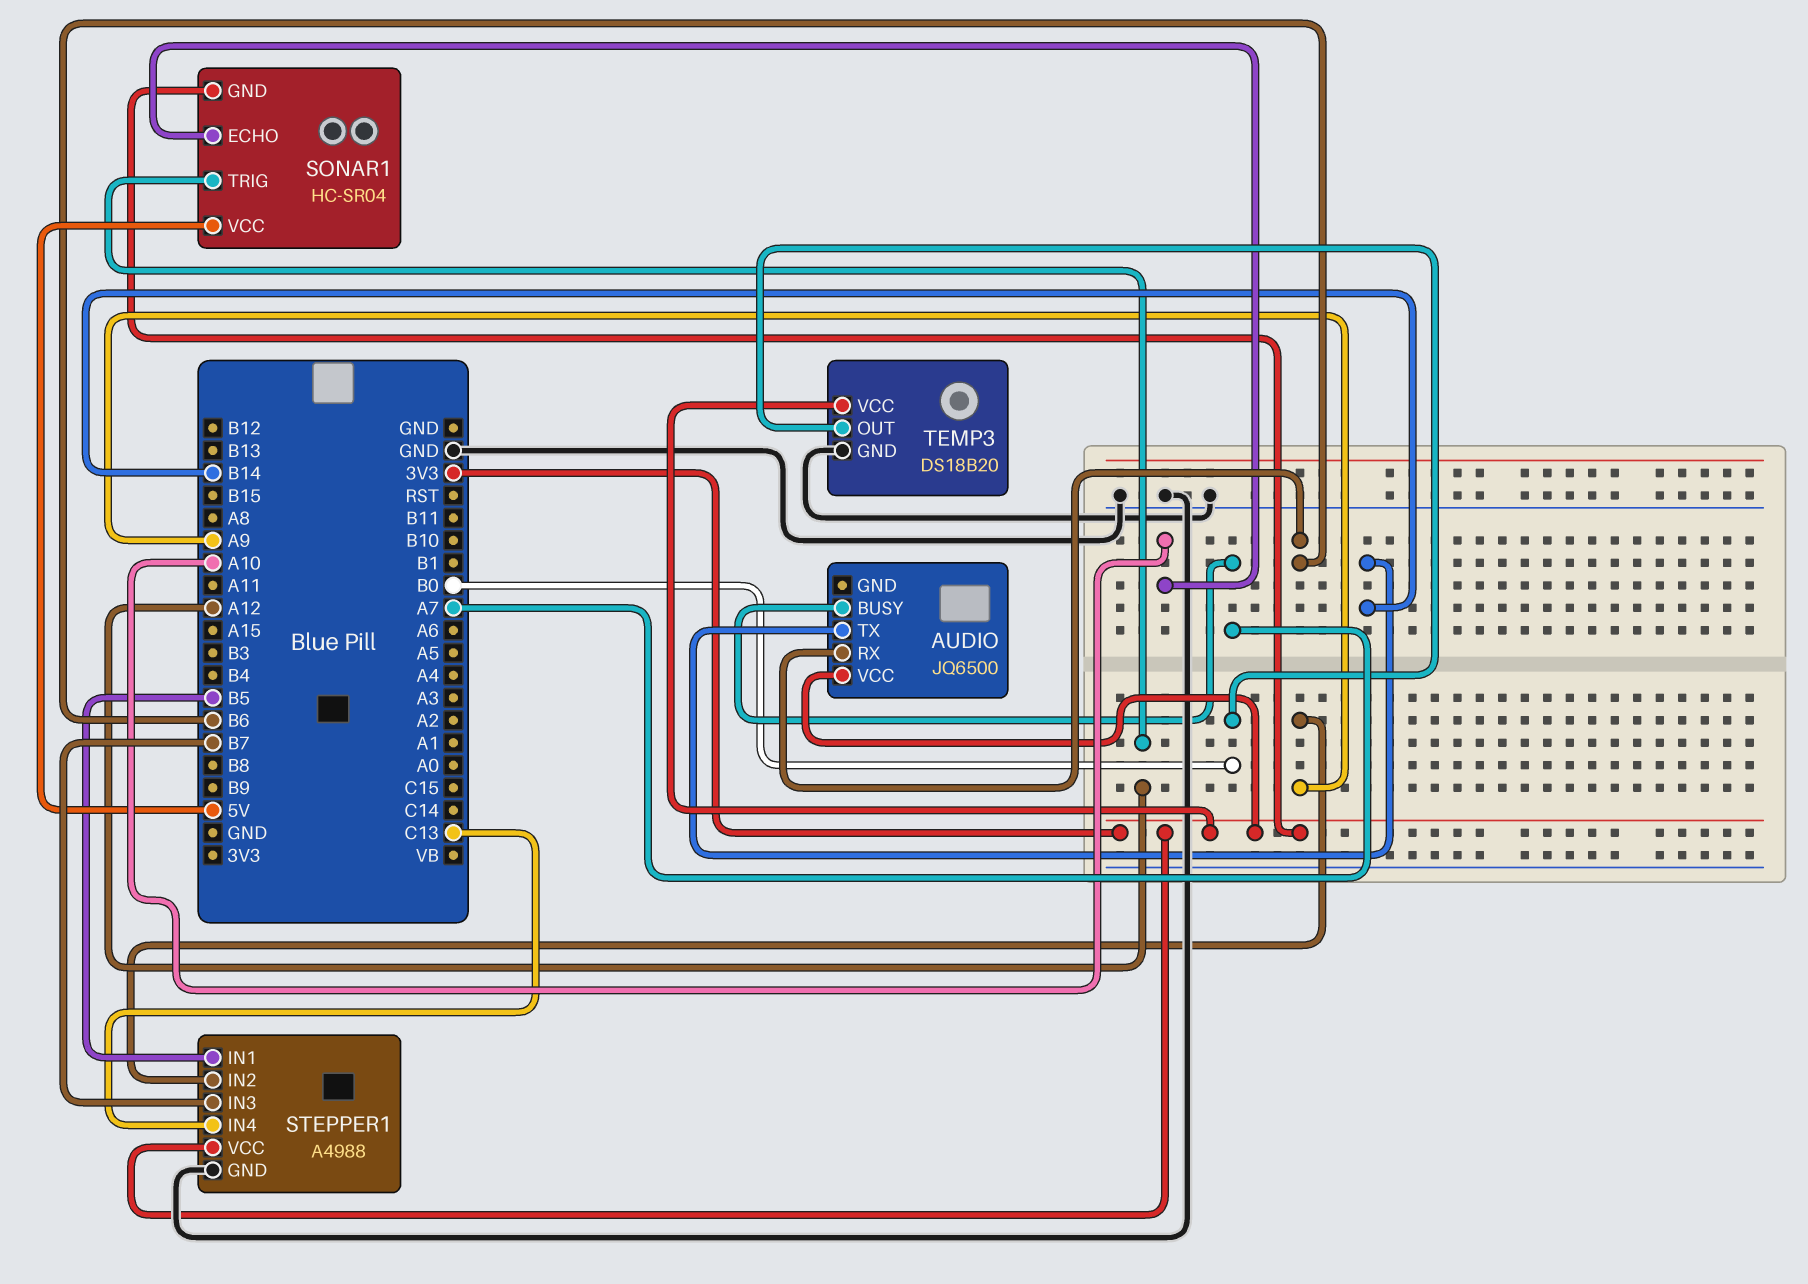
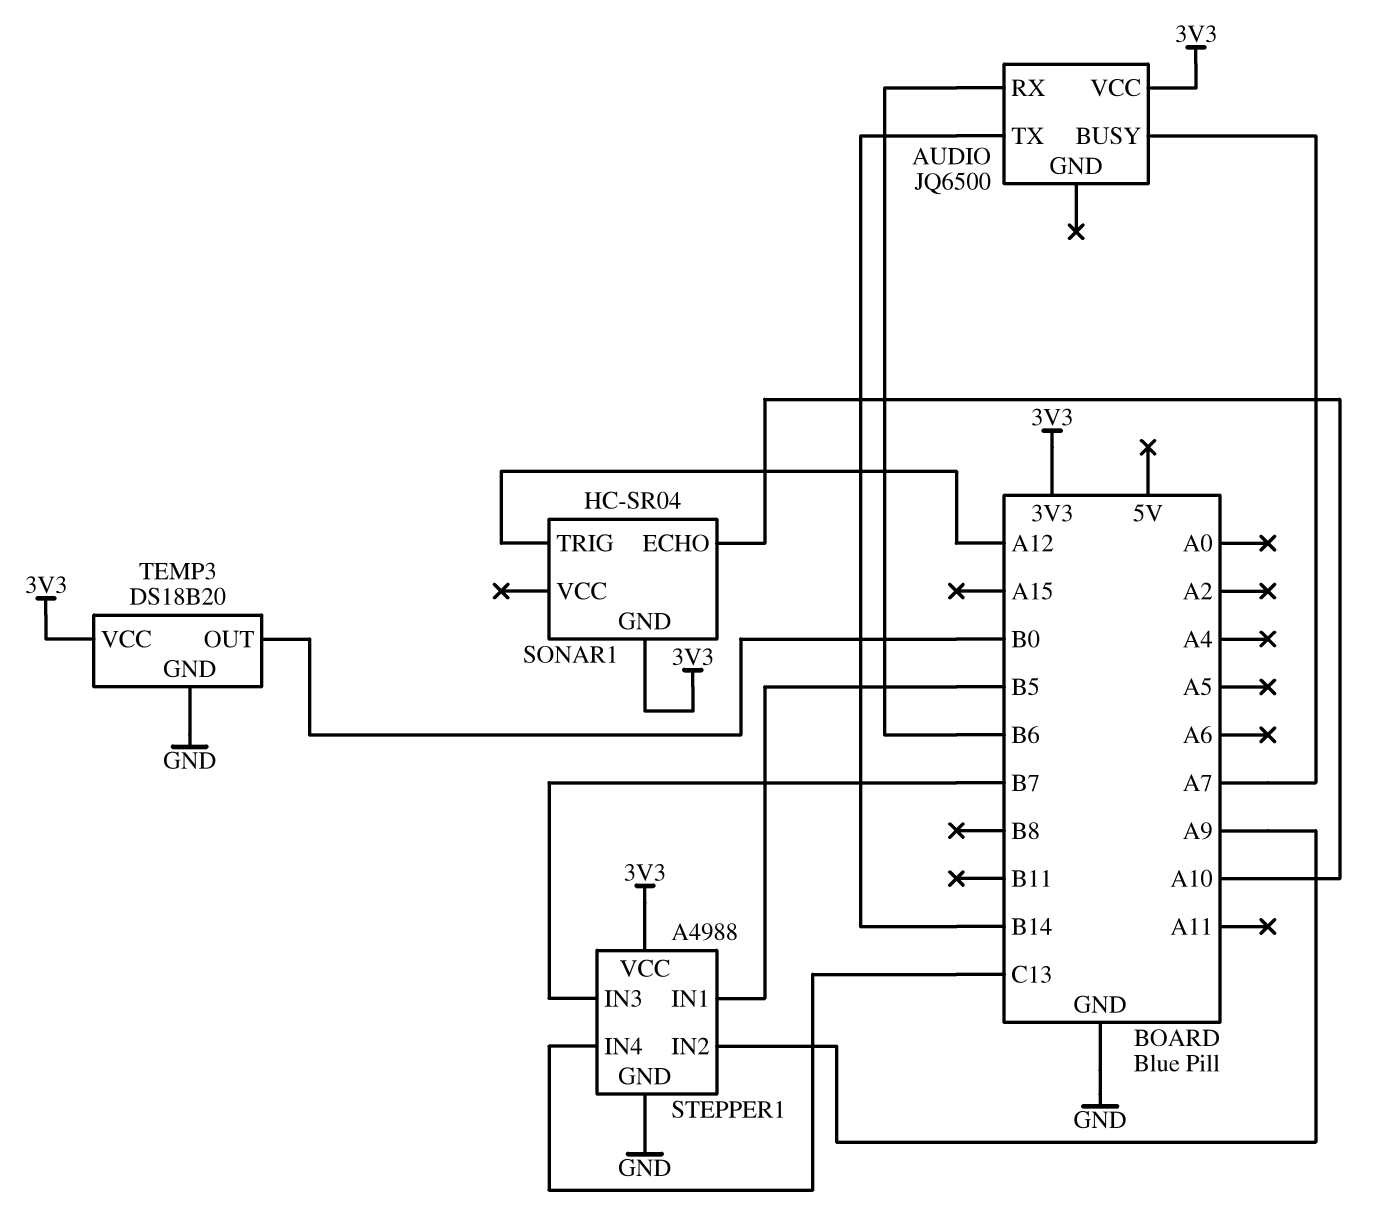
SONAR1 pin VCC: 5V -> none

